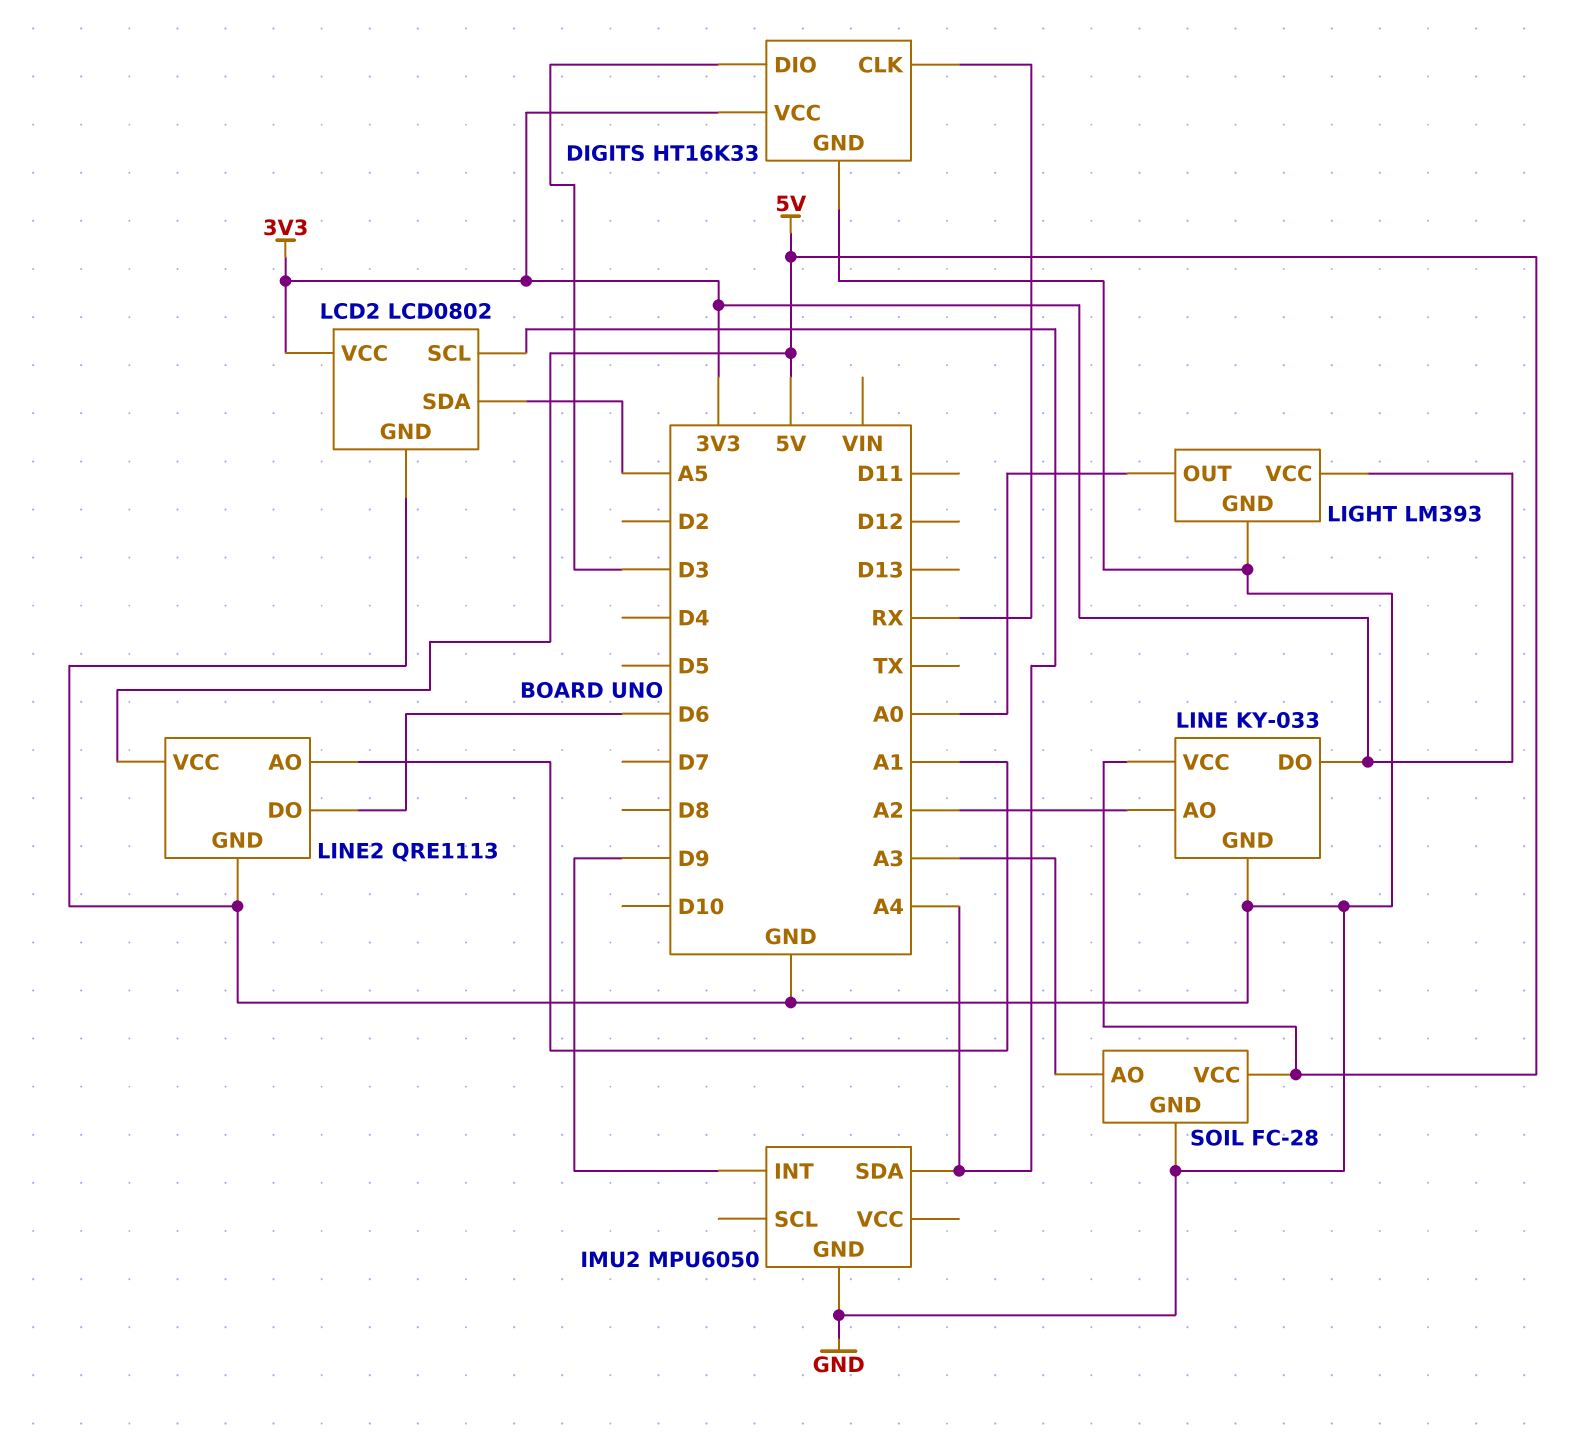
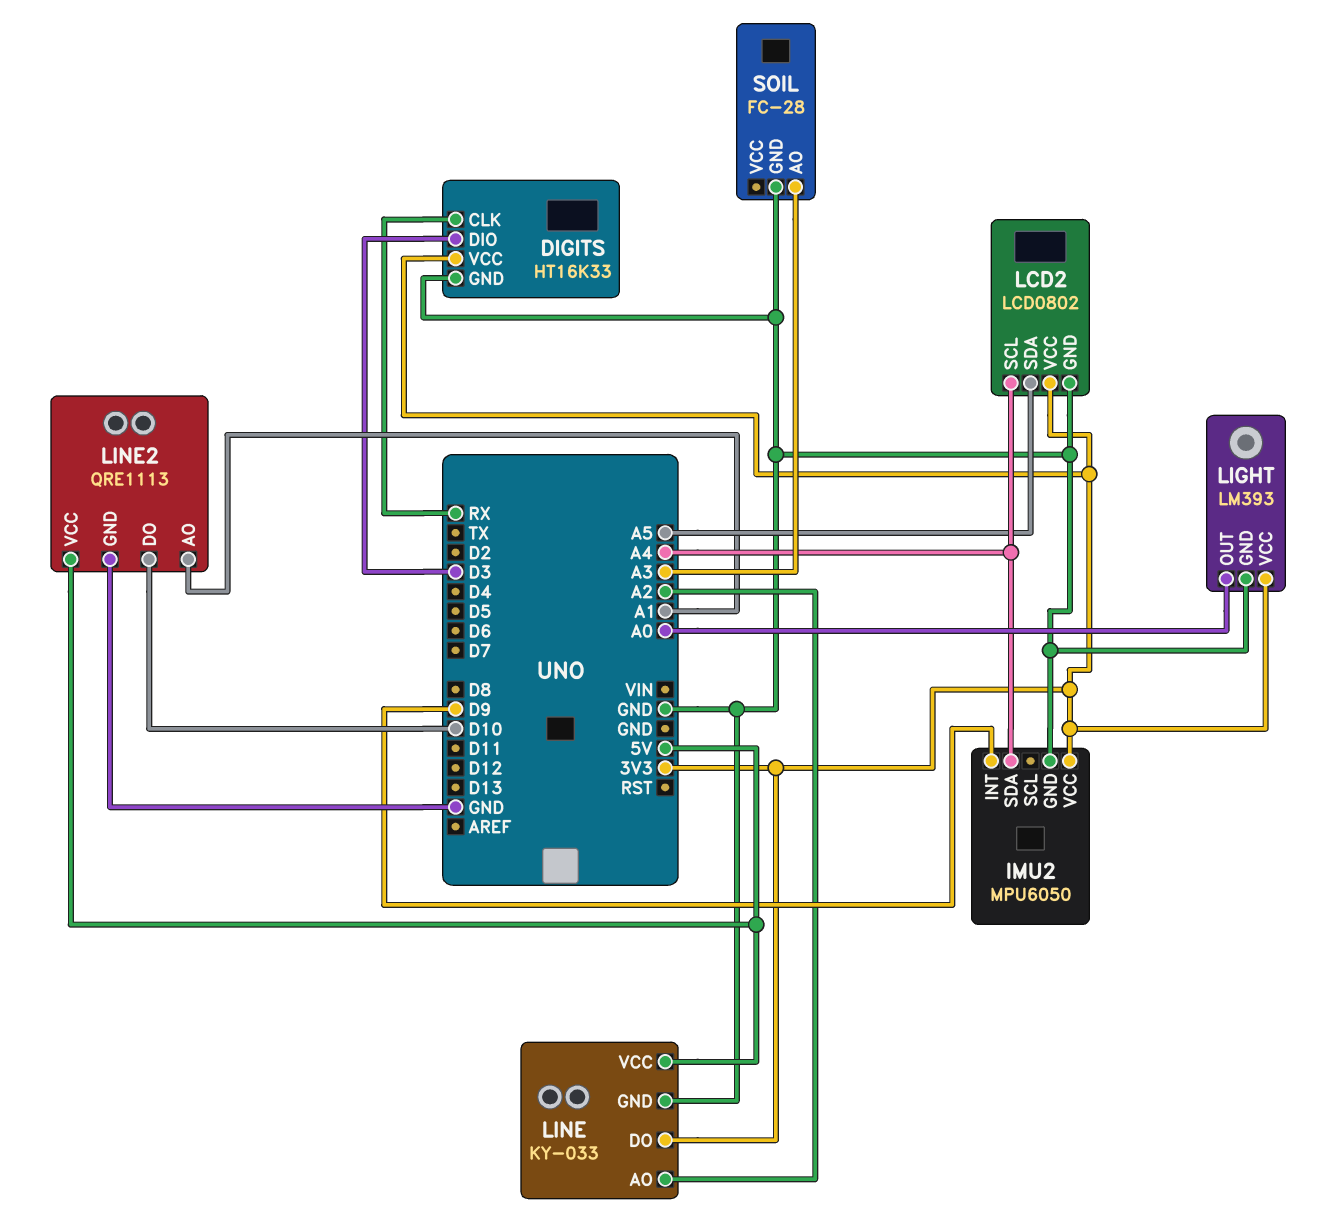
IMU2 pin VCC: none -> 3V3
LINE2 pin DO: D6 -> D10
SOIL pin VCC: 5V -> none

